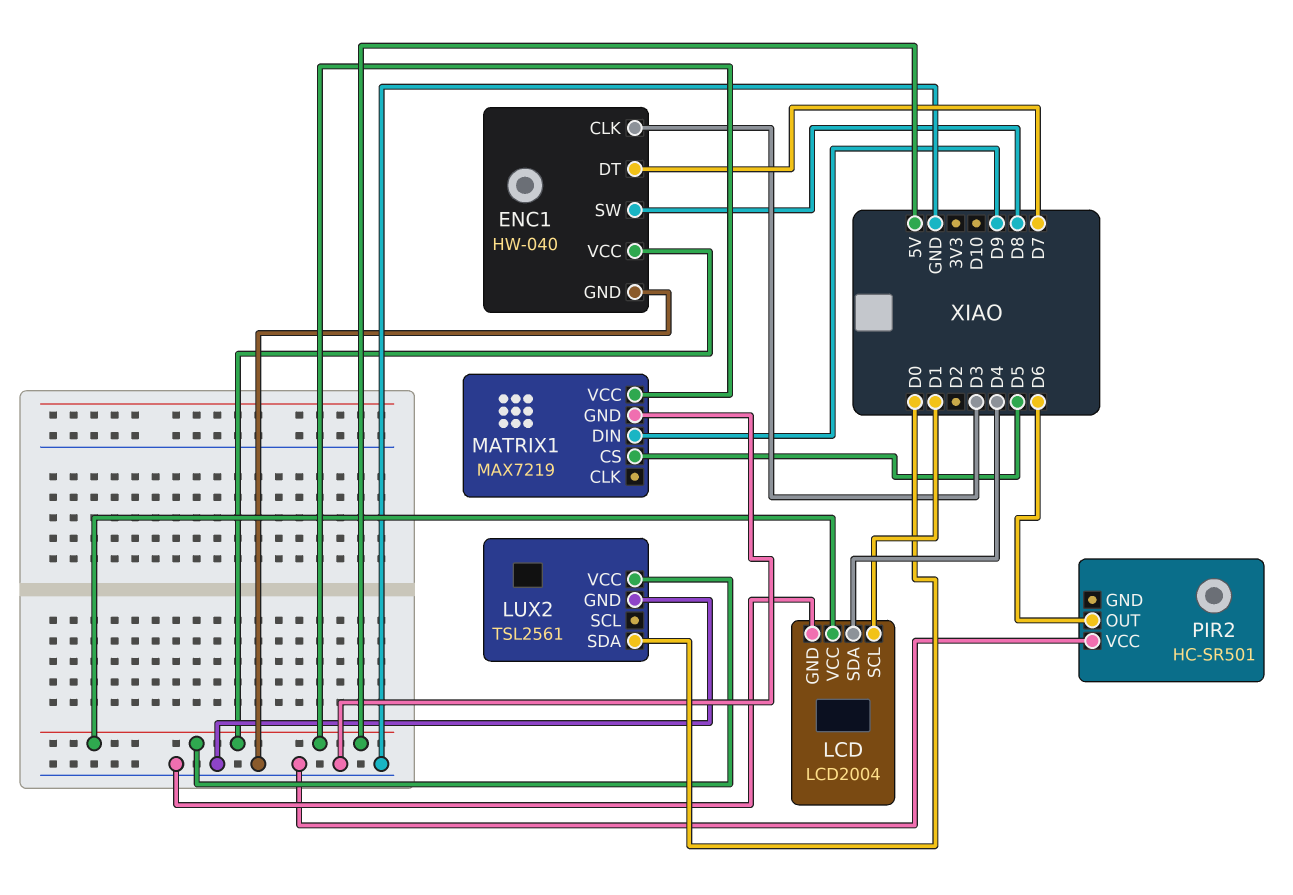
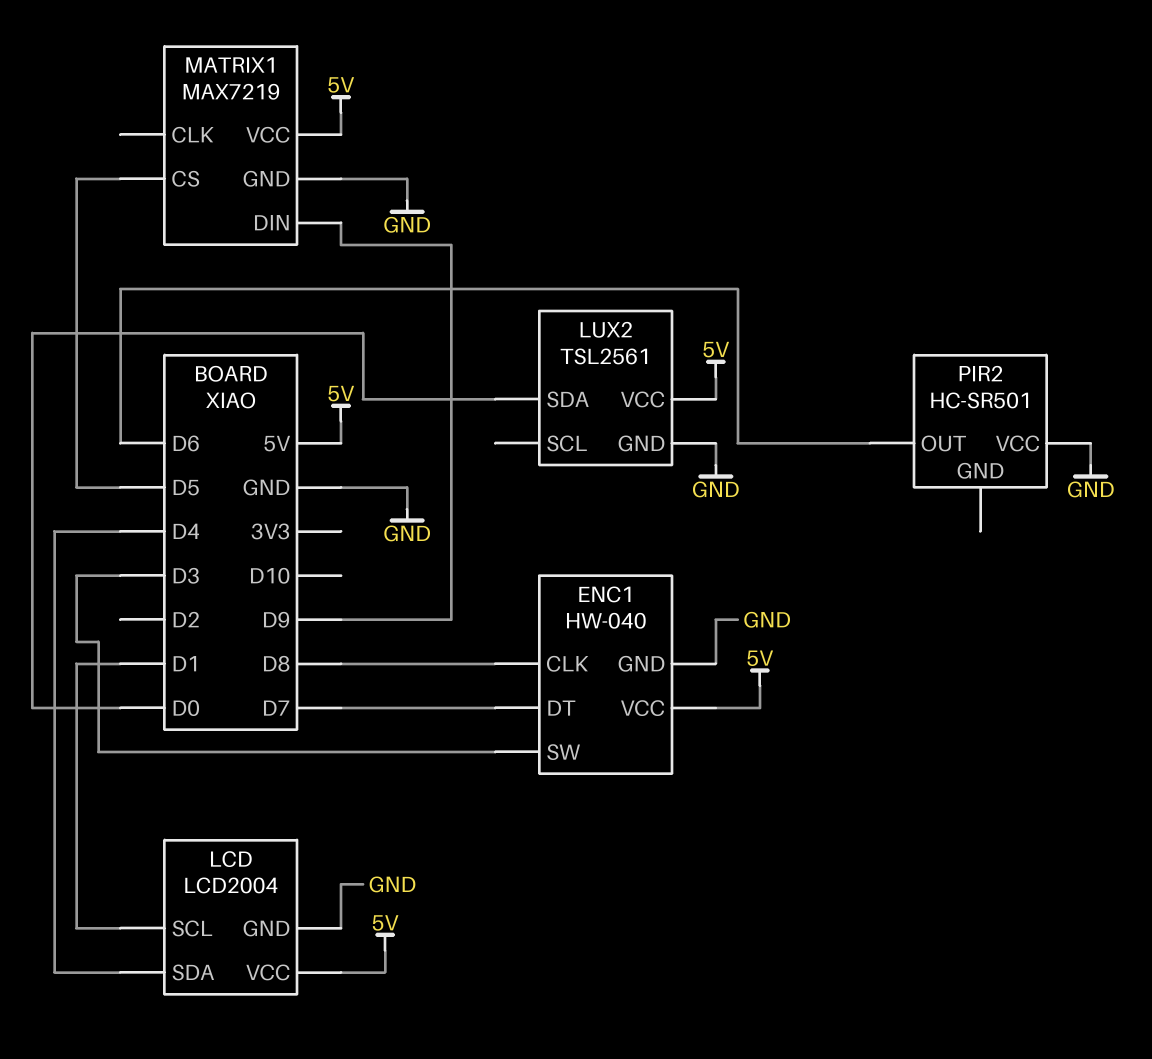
ENC1 pin CLK: D3 -> D8
ENC1 pin SW: D8 -> D3

